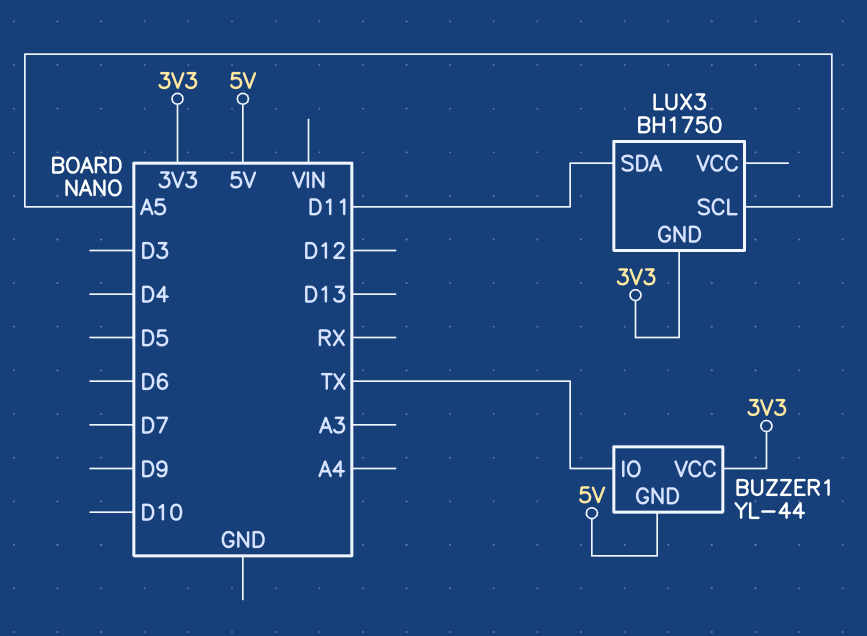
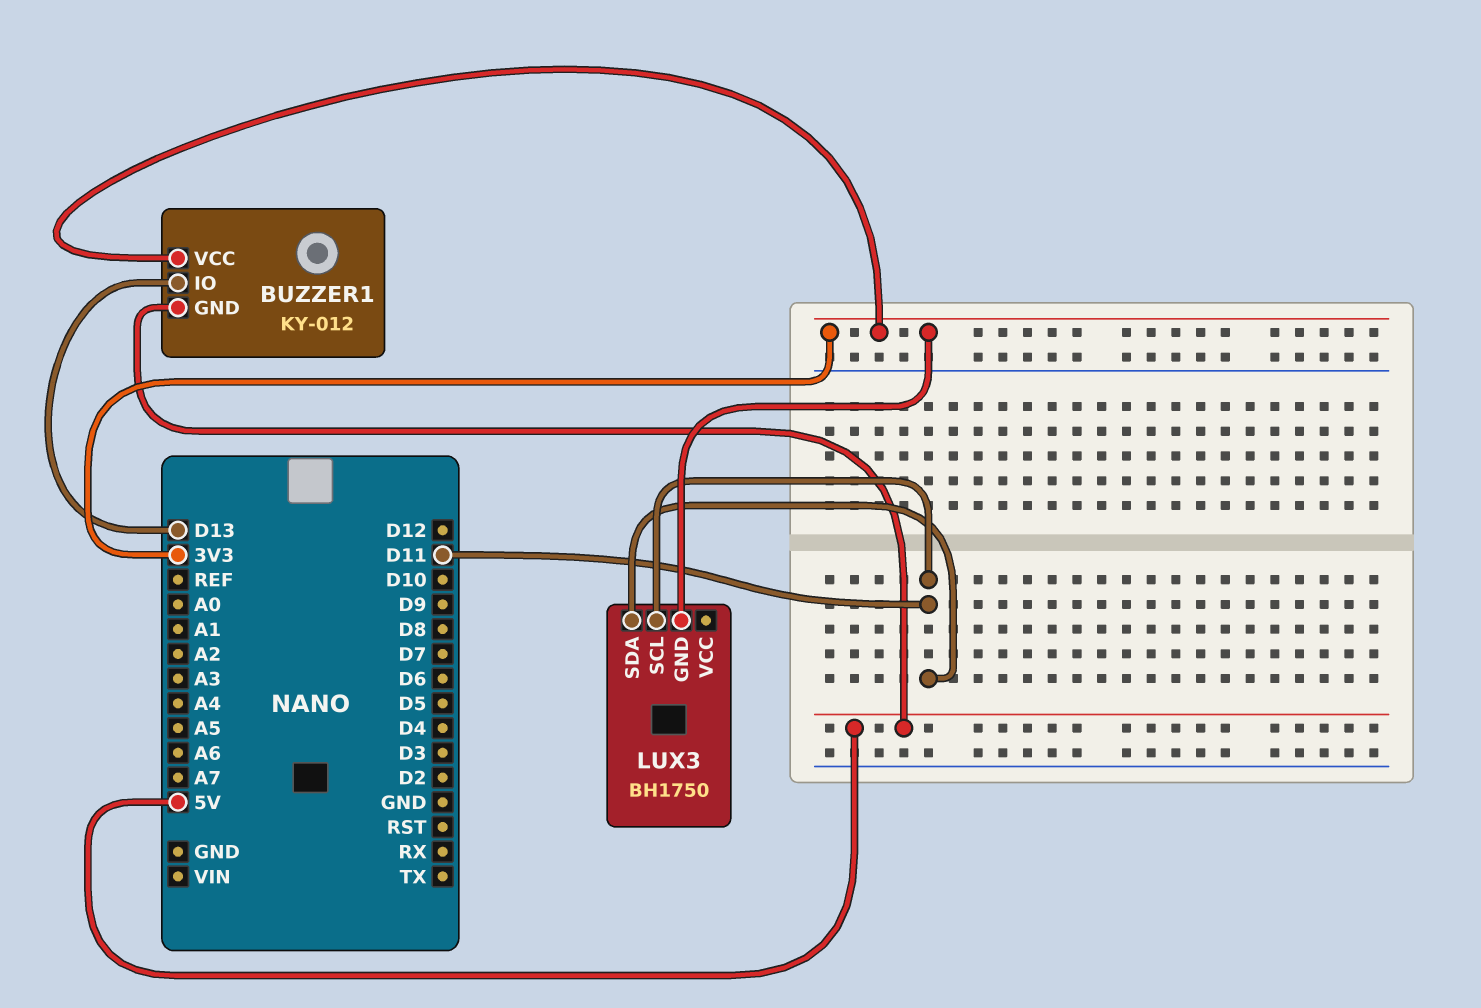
BUZZER1: YL-44 -> KY-012
BUZZER1 pin IO: TX -> D13
LUX3 pin SCL: A5 -> D11

